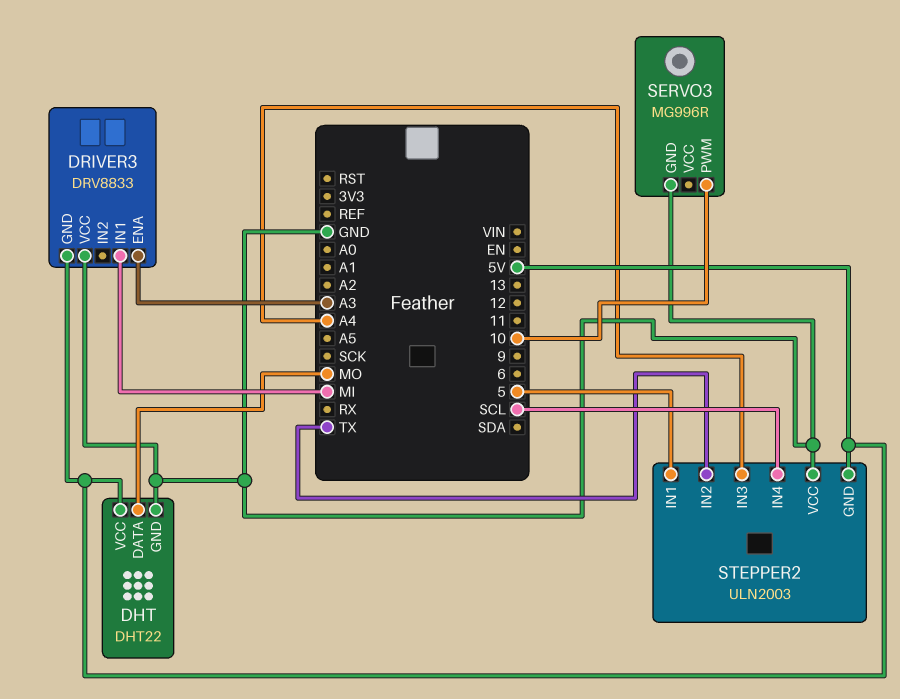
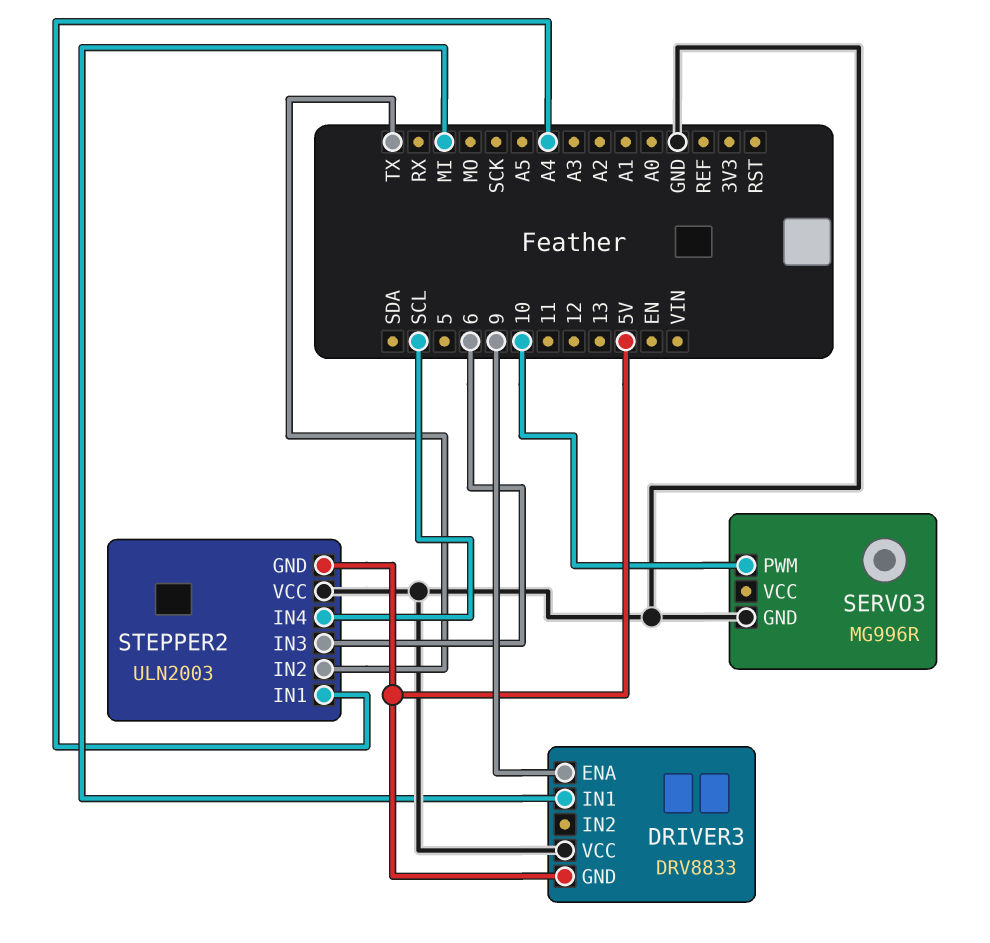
DHT: DHT22 -> none
DHT pin DATA: MO -> none
DHT pin GND: GND -> none
DHT pin VCC: 5V -> none
DRIVER3 pin ENA: A3 -> 9
STEPPER2 pin IN1: 5 -> A4
STEPPER2 pin IN3: A4 -> 6

